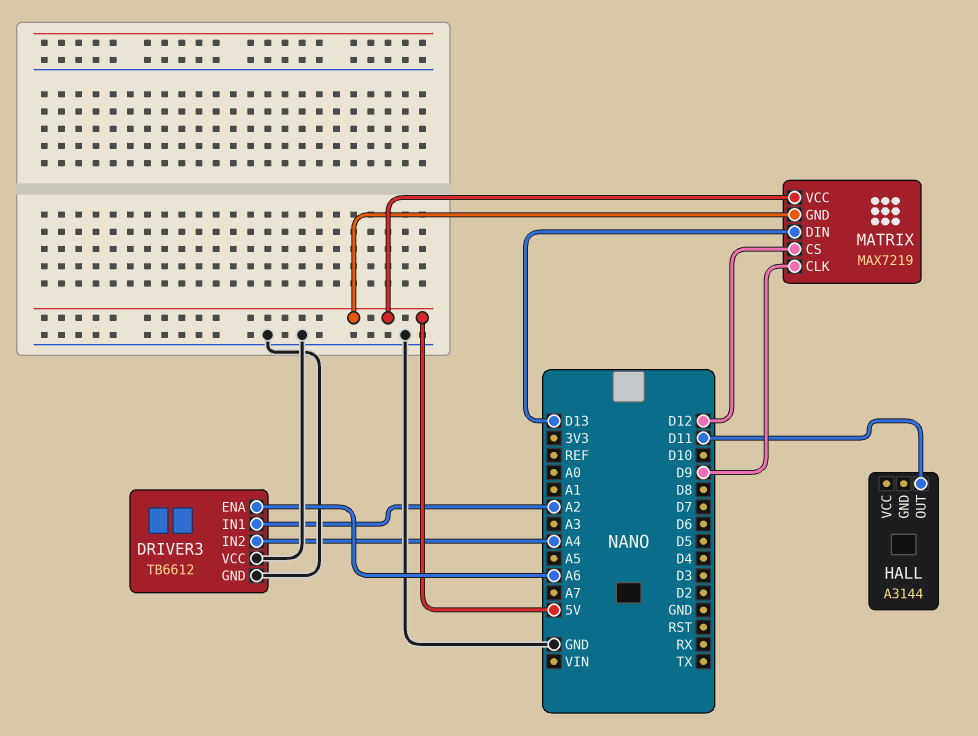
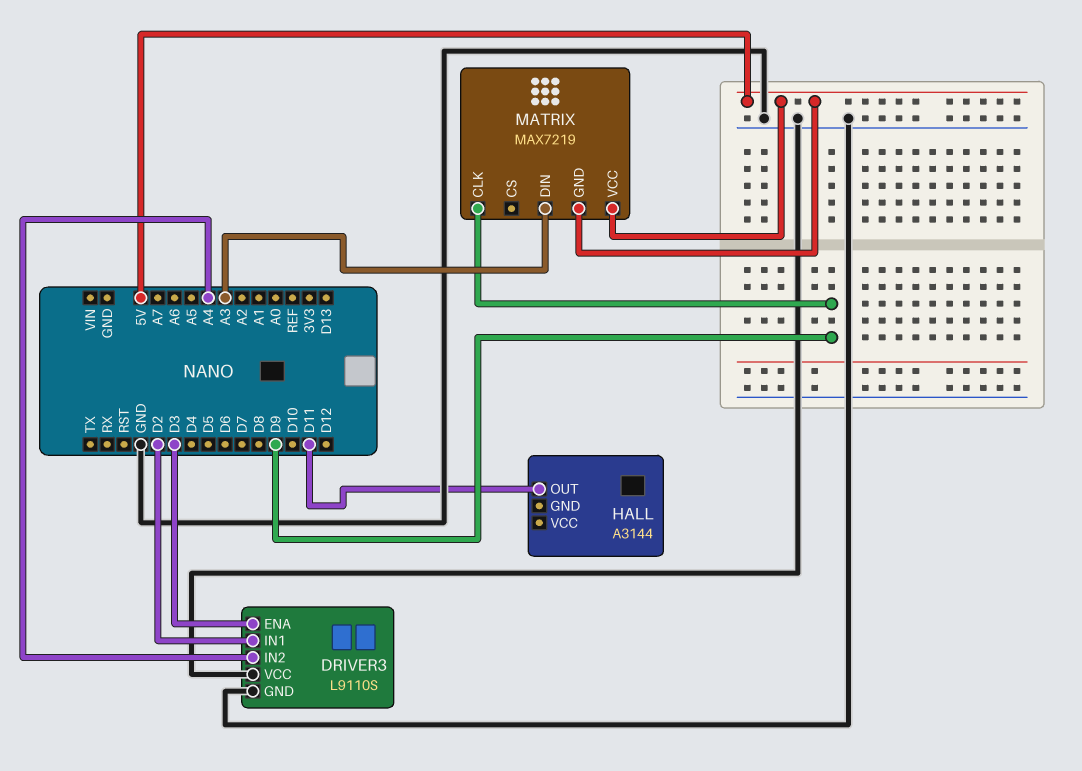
DRIVER3: TB6612 -> L9110S
DRIVER3 pin ENA: A6 -> D3
DRIVER3 pin IN1: A2 -> D2
MATRIX pin CS: D12 -> none
MATRIX pin DIN: D13 -> A3

